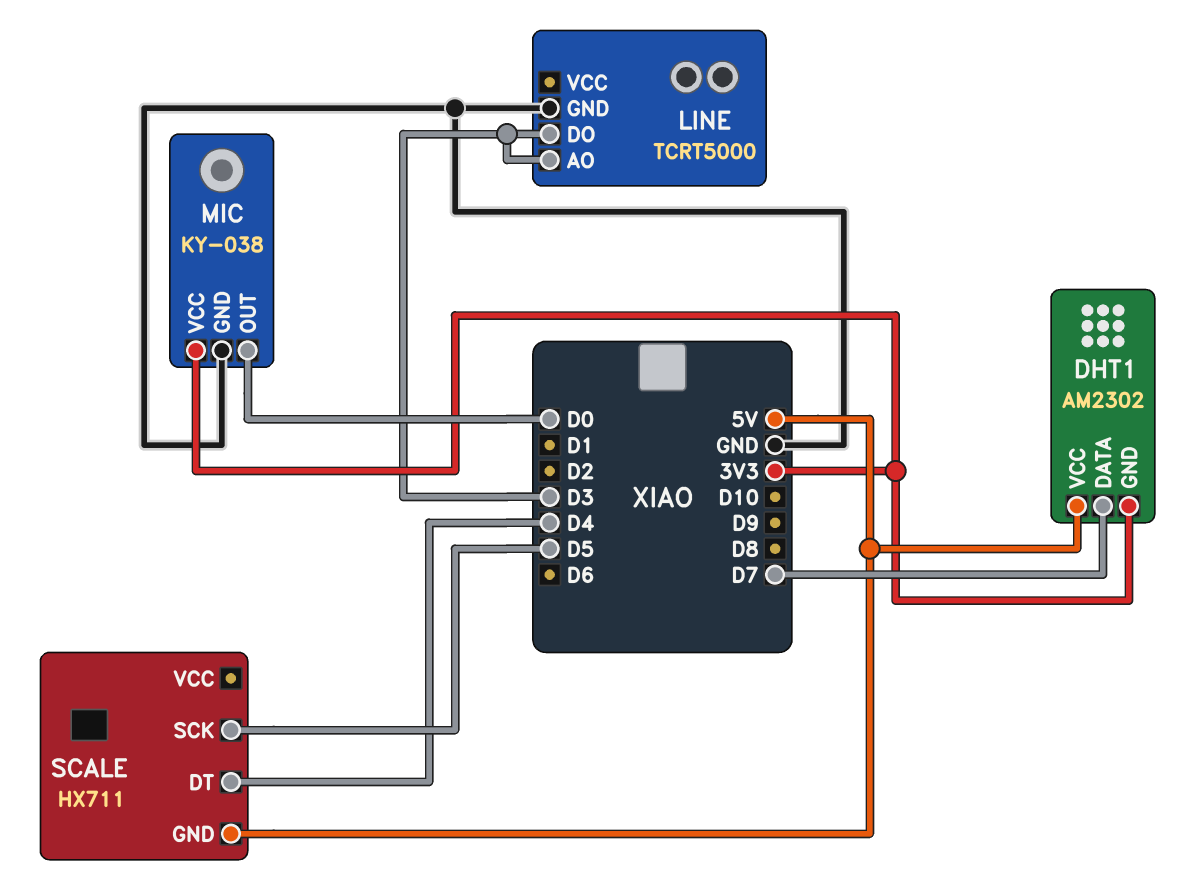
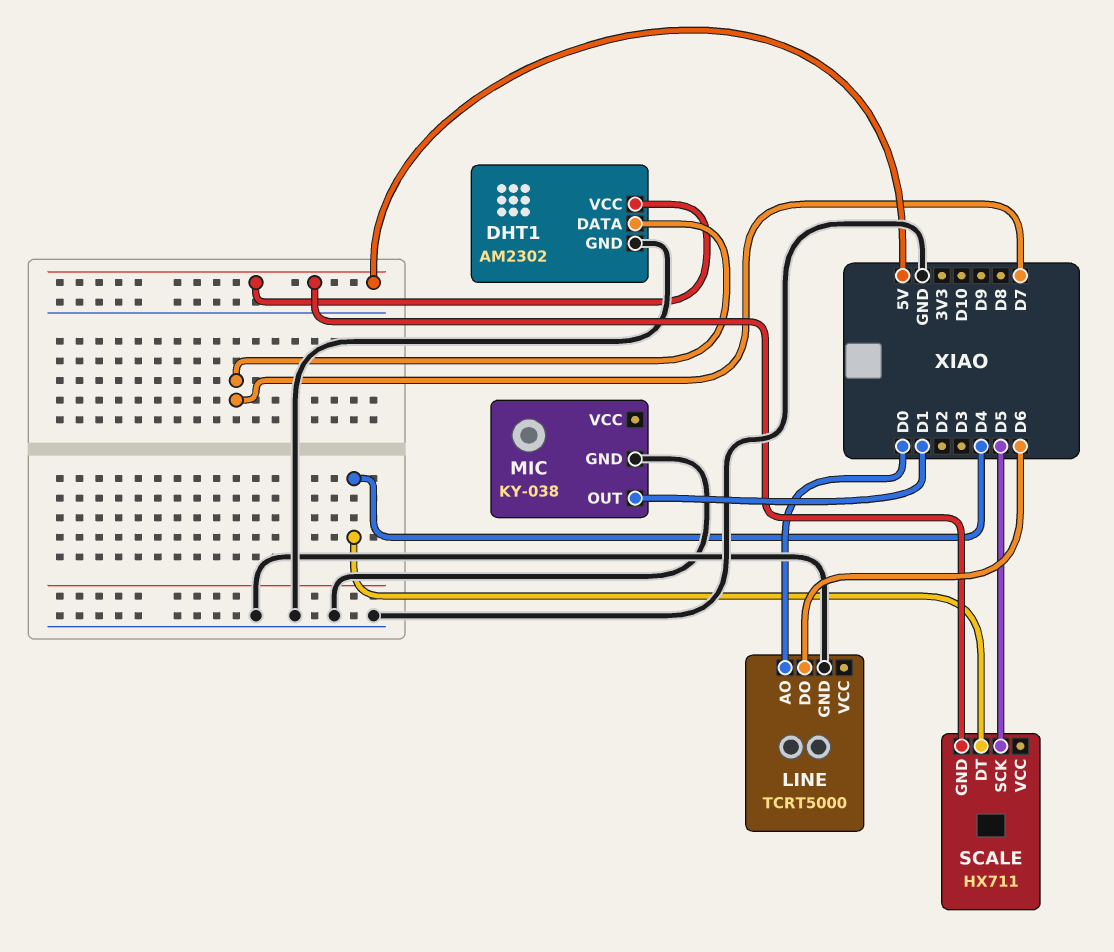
DHT1 pin GND: 3V3 -> GND
LINE pin AO: D3 -> D0
LINE pin DO: D3 -> D6
MIC pin OUT: D0 -> D1
MIC pin VCC: 3V3 -> none

